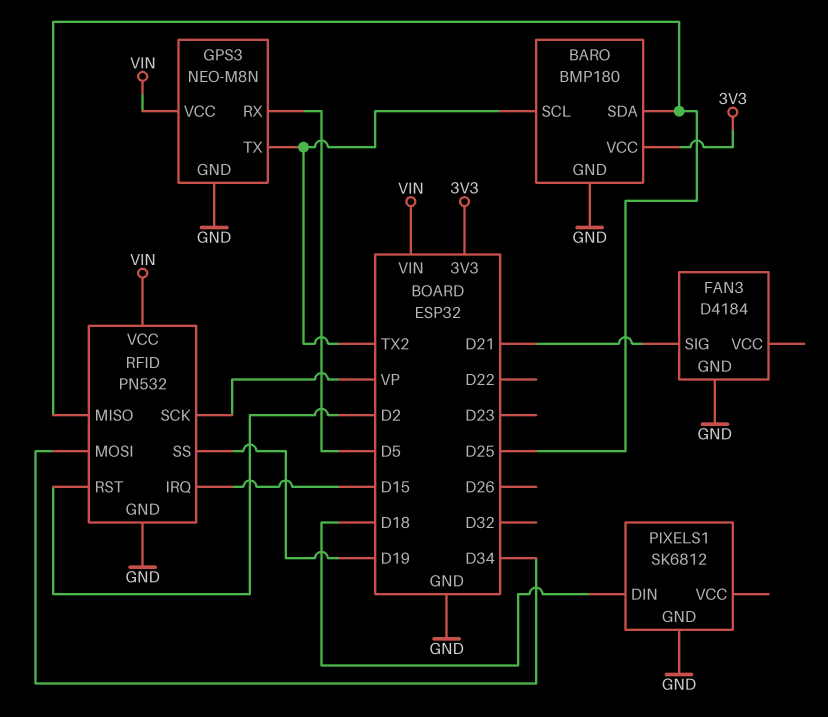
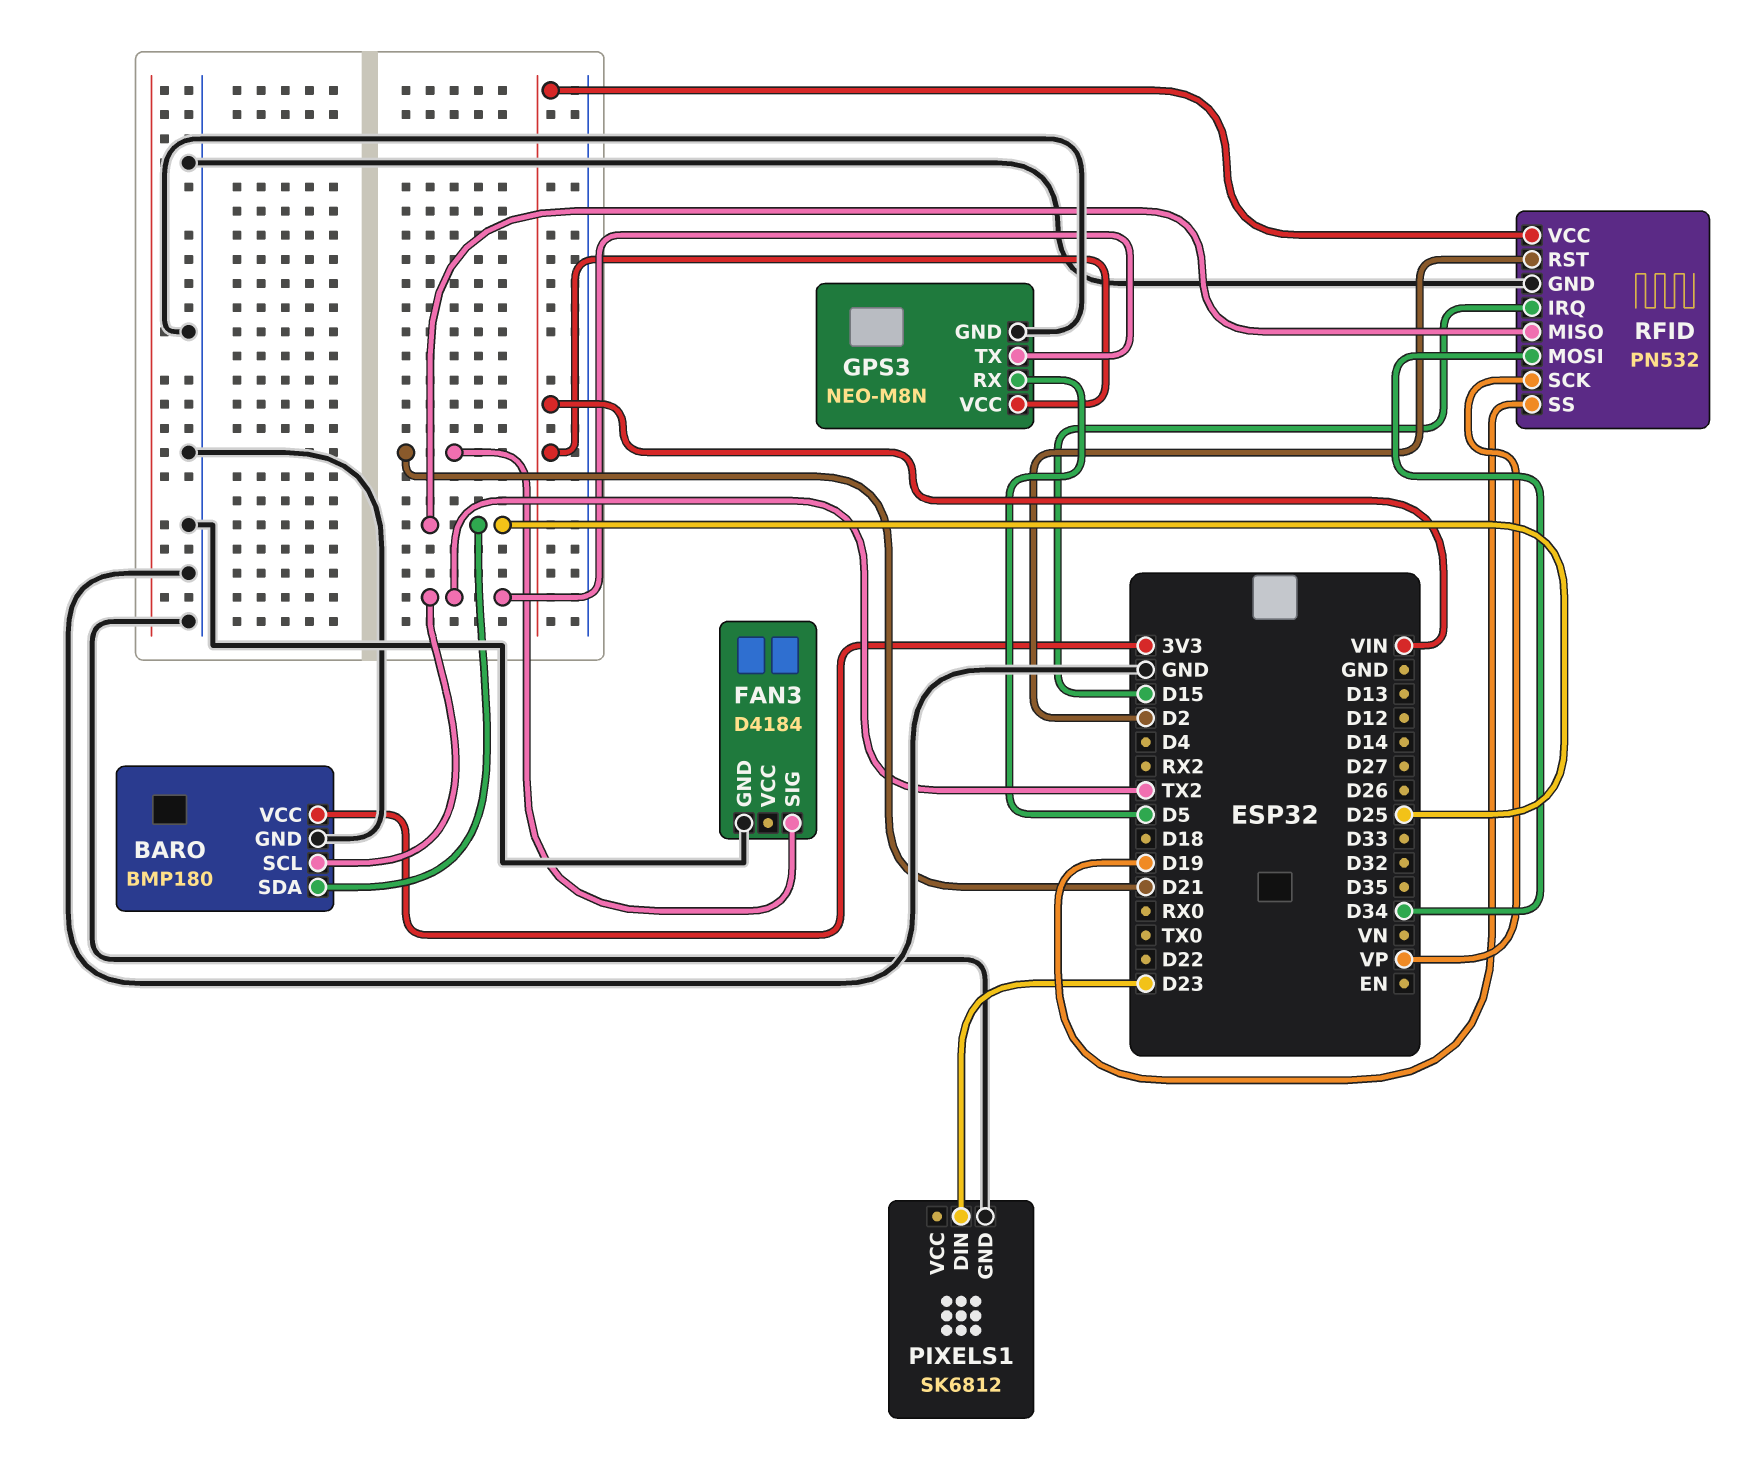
PIXELS1 pin DIN: D18 -> D23

